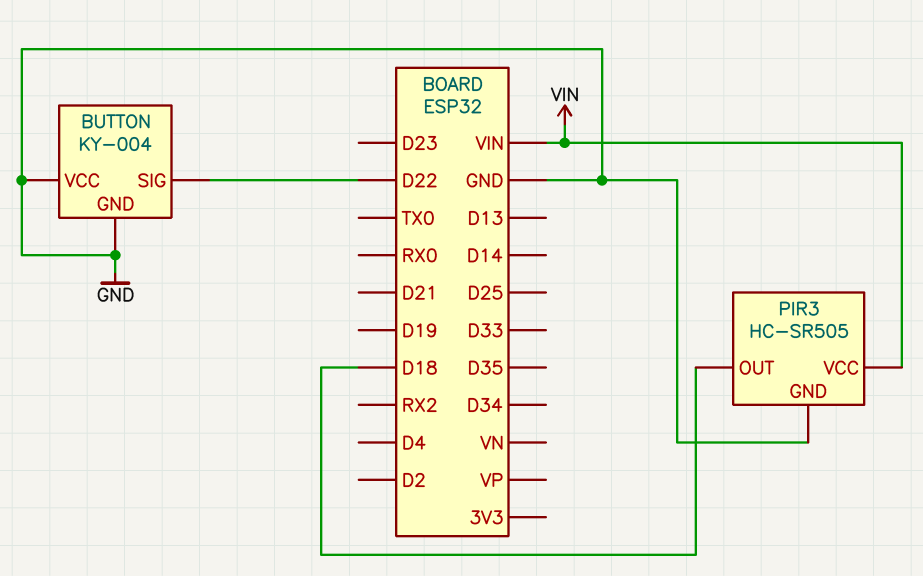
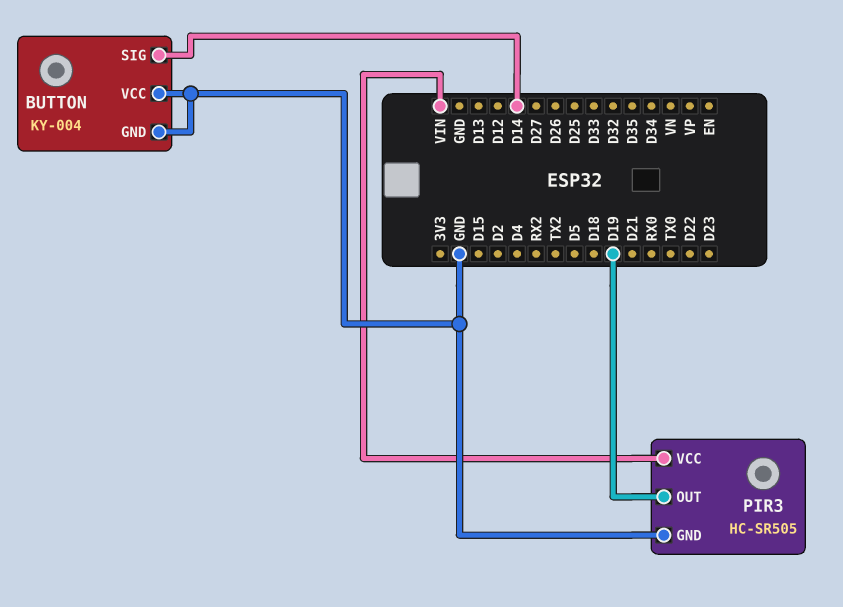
BUTTON pin SIG: D22 -> D14
PIR3 pin OUT: D18 -> D19

